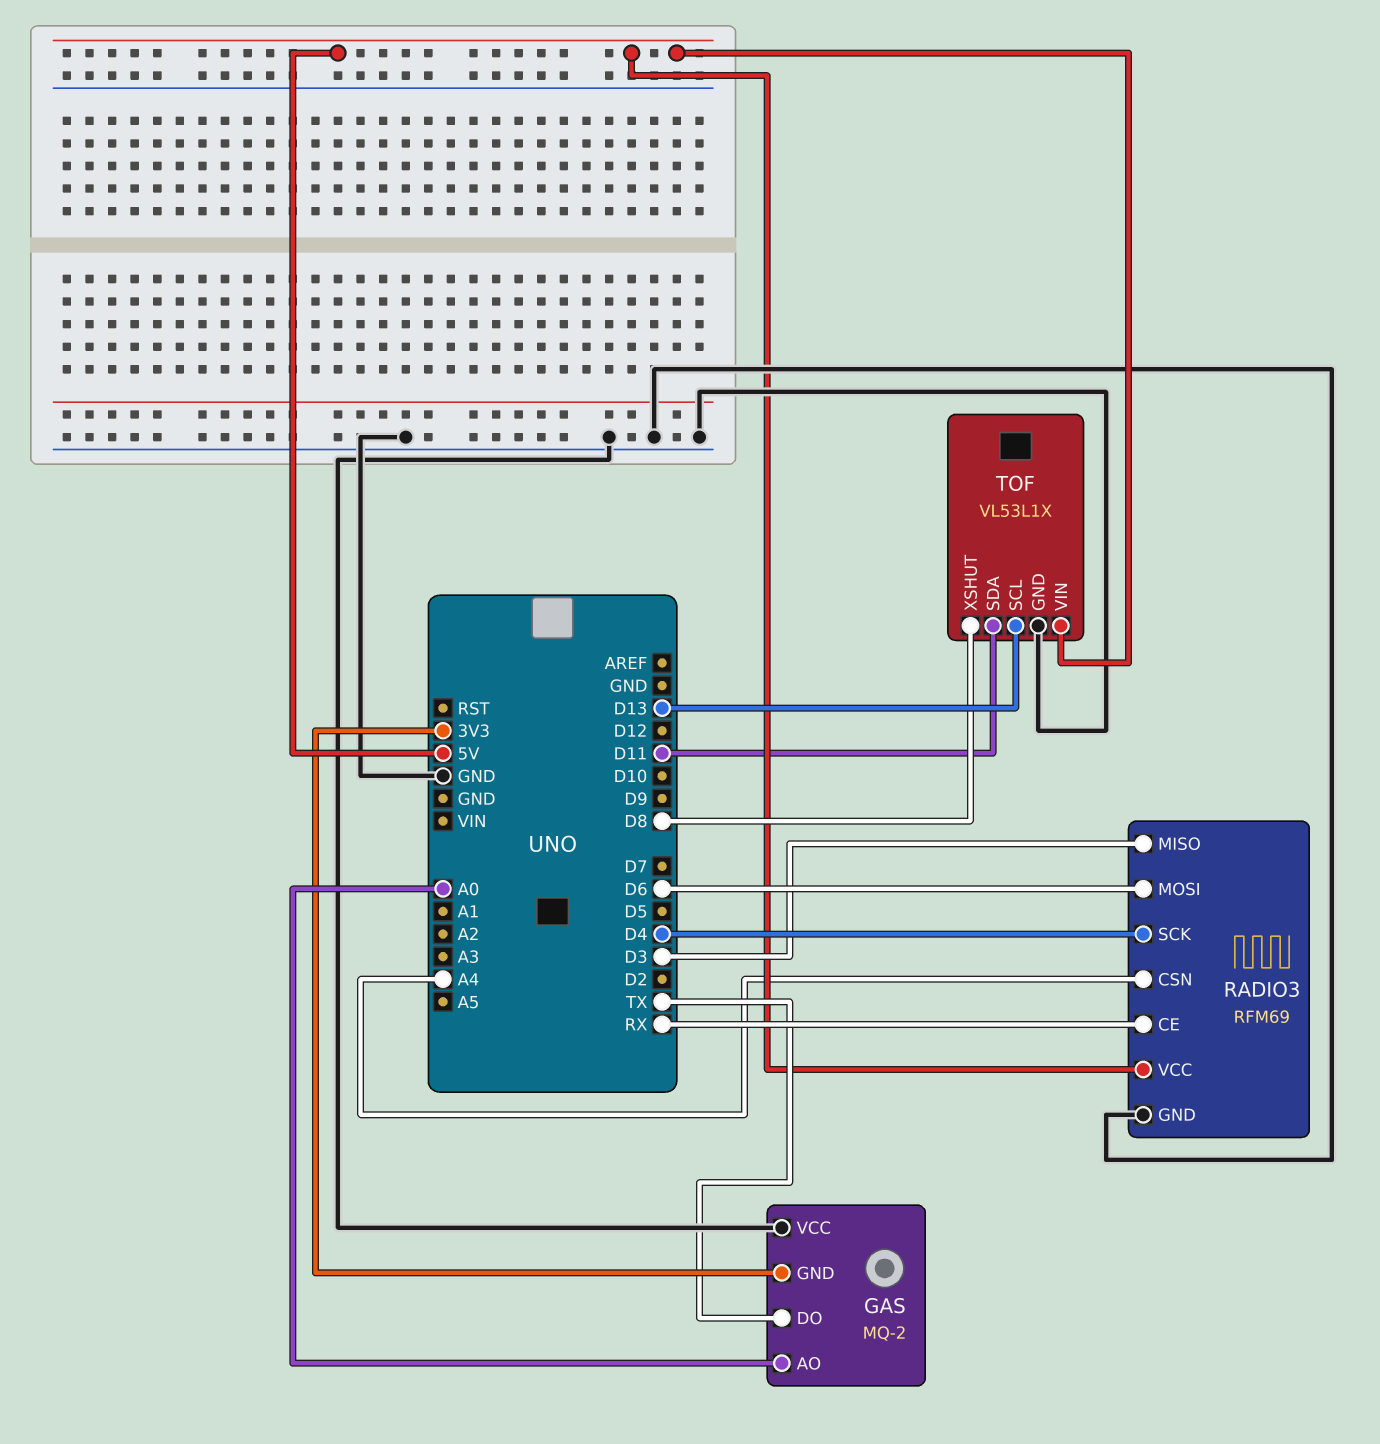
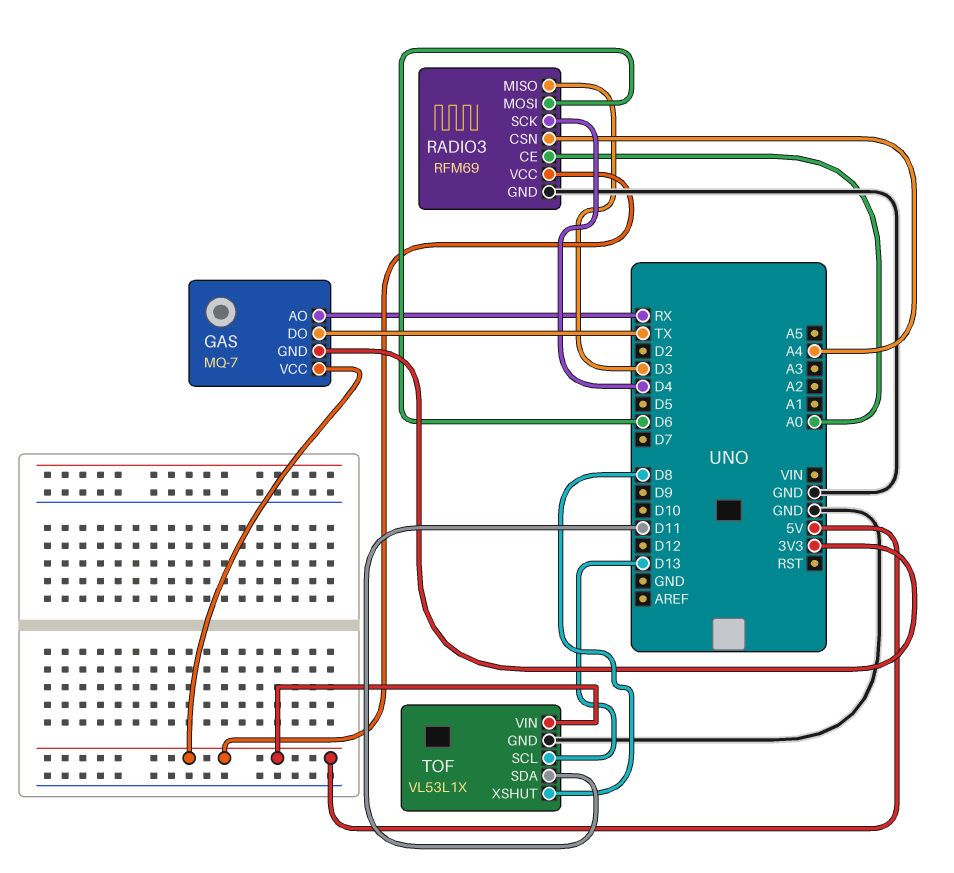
GAS: MQ-2 -> MQ-7
GAS pin AO: A0 -> RX
GAS pin VCC: GND -> 5V
RADIO3 pin CE: RX -> A0

